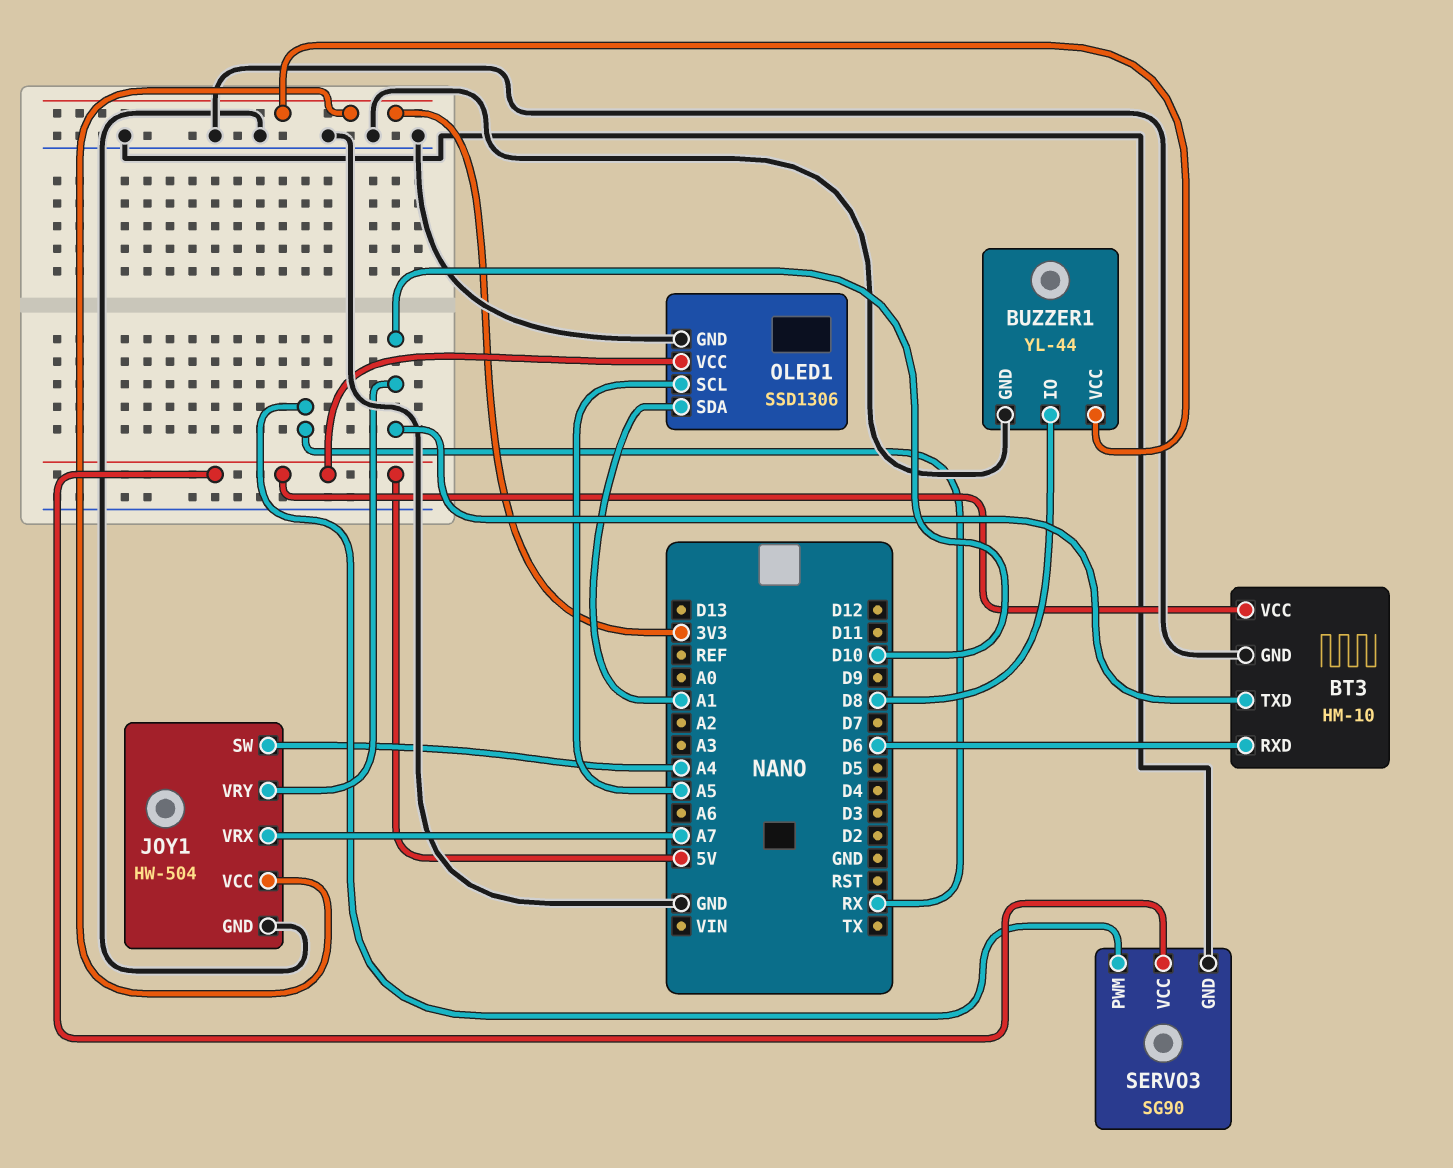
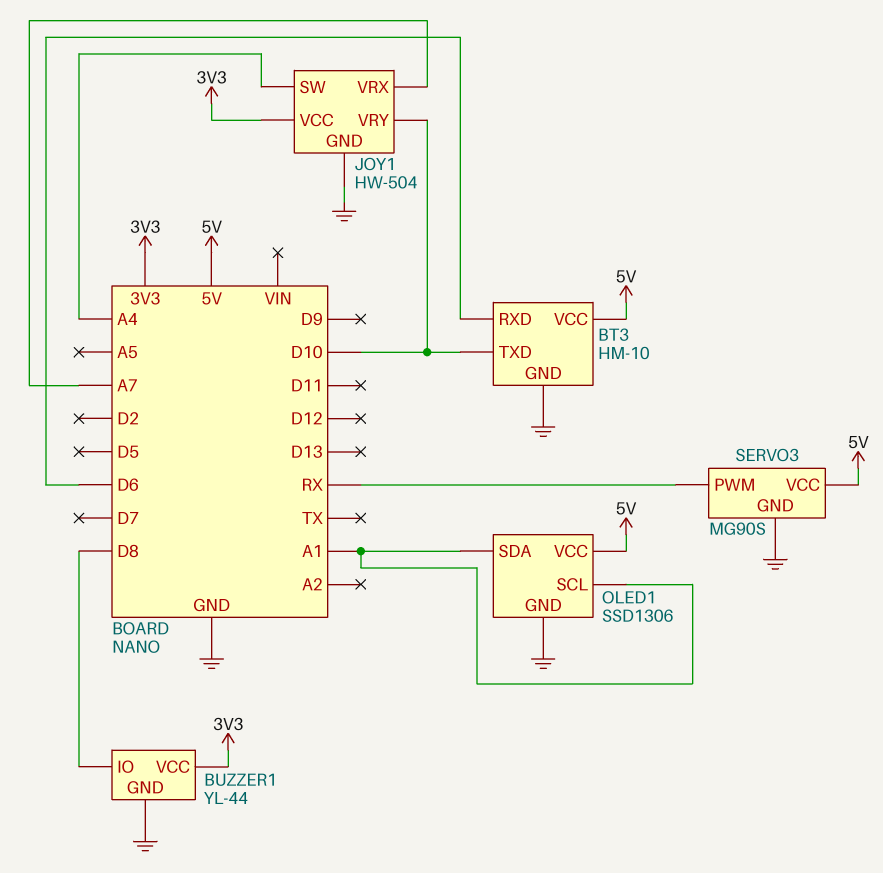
OLED1 pin SCL: A5 -> A1
SERVO3: SG90 -> MG90S

